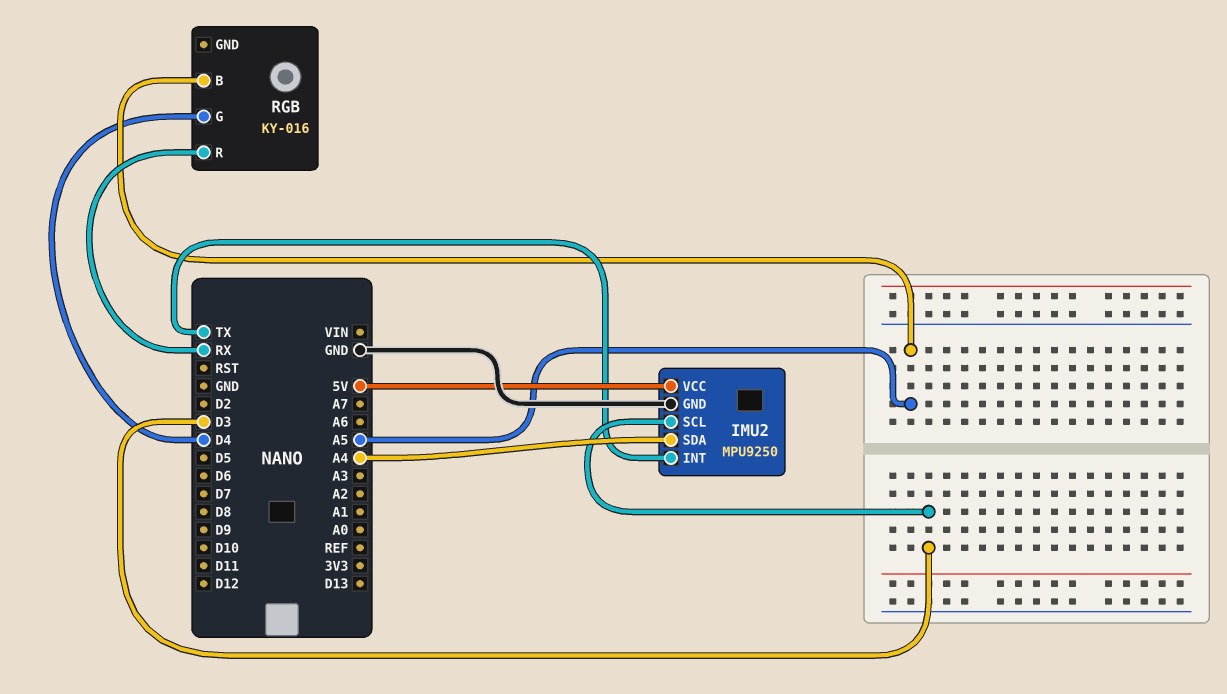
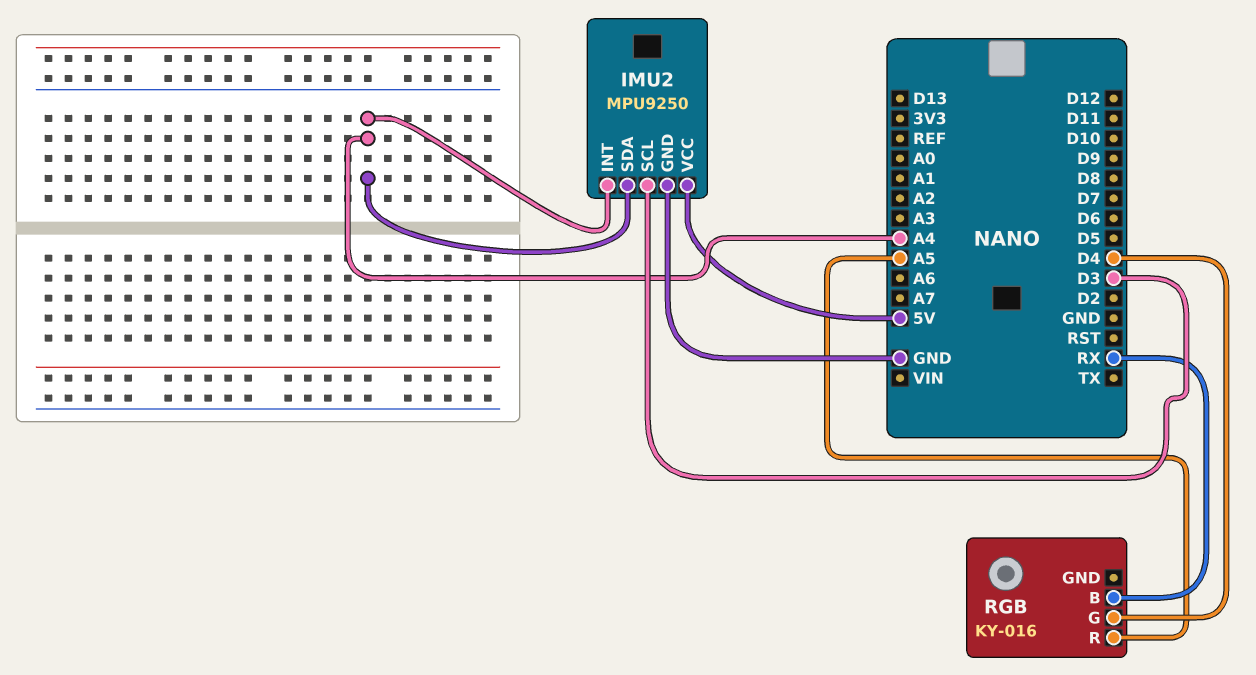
IMU2 pin INT: TX -> A4
RGB pin B: A5 -> RX
RGB pin R: RX -> A5

